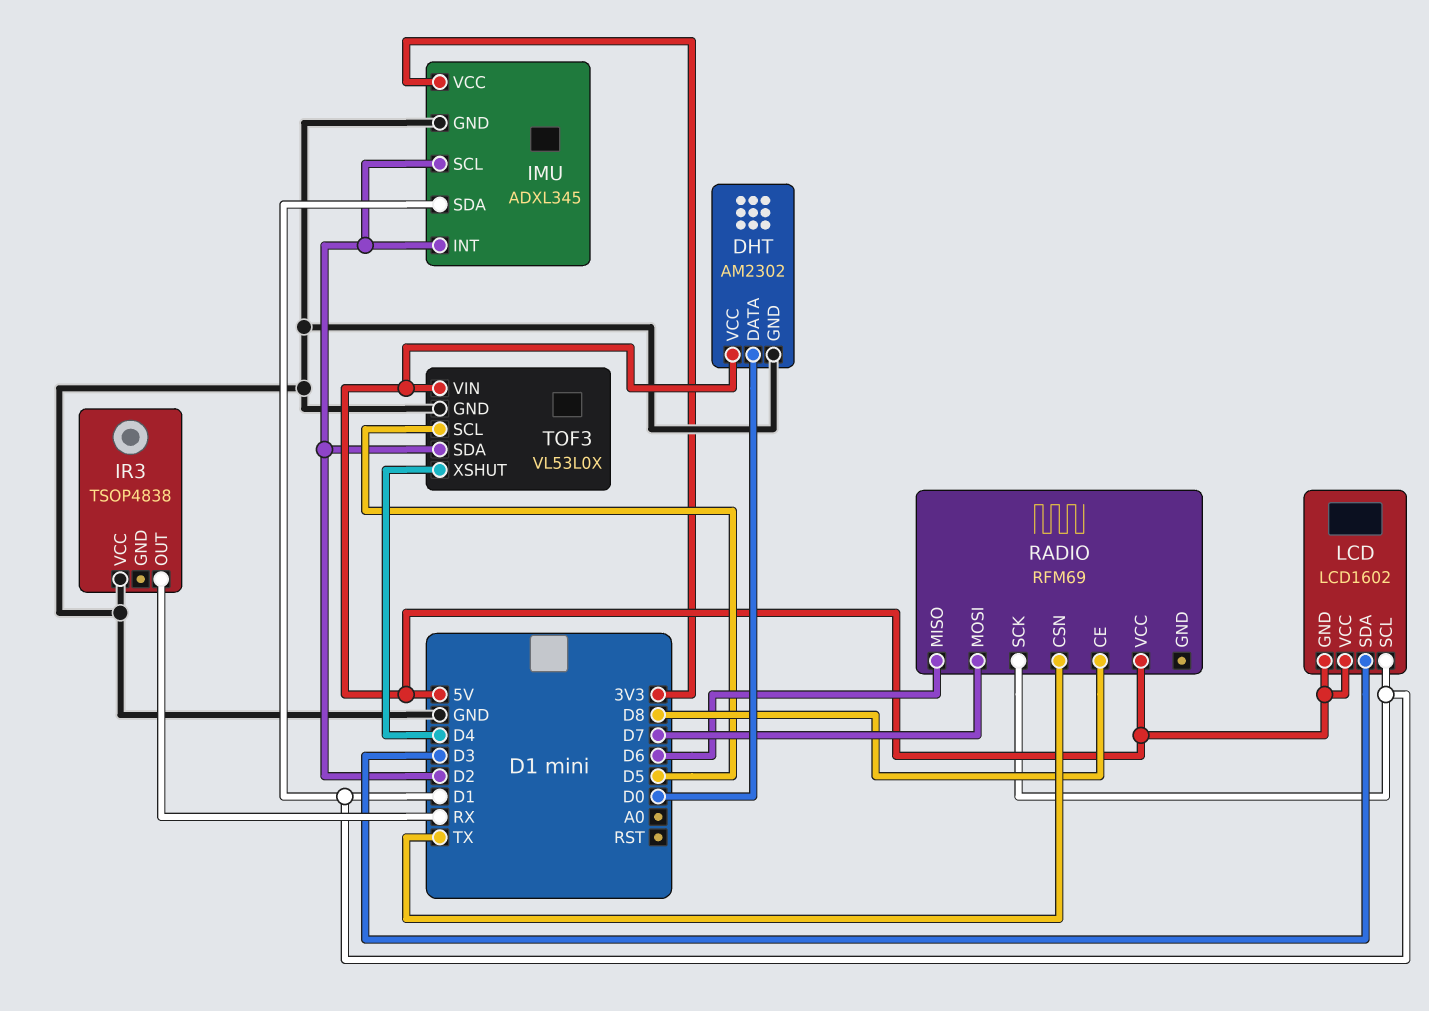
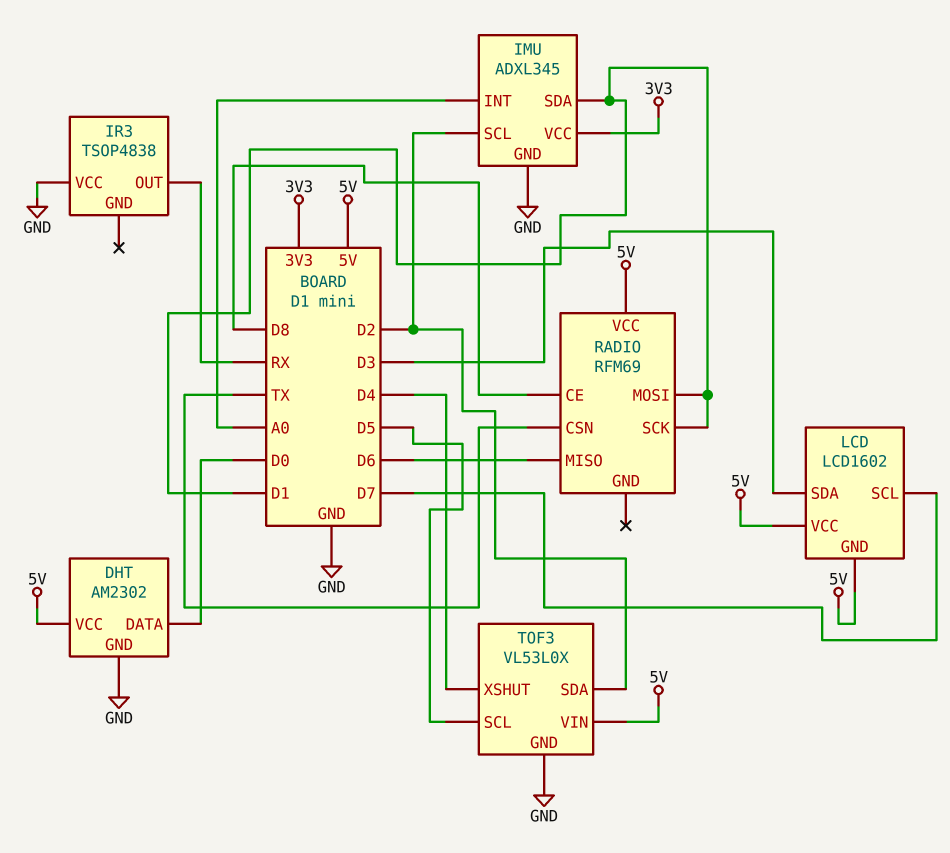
IMU pin INT: D2 -> A0
LCD pin SCL: D1 -> D7
RADIO pin MOSI: D7 -> D1

